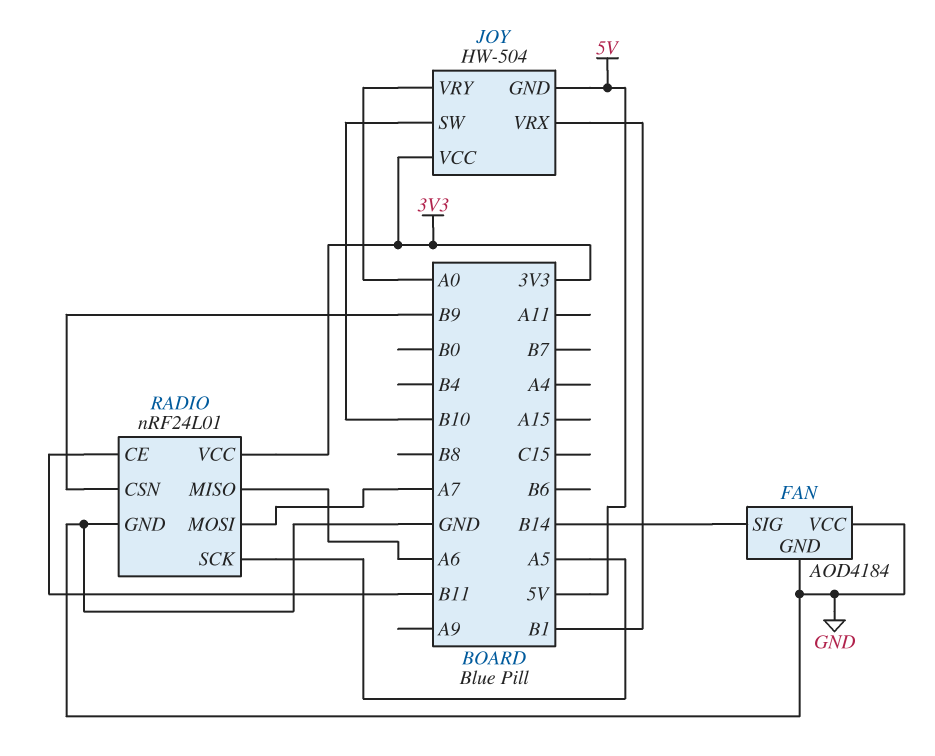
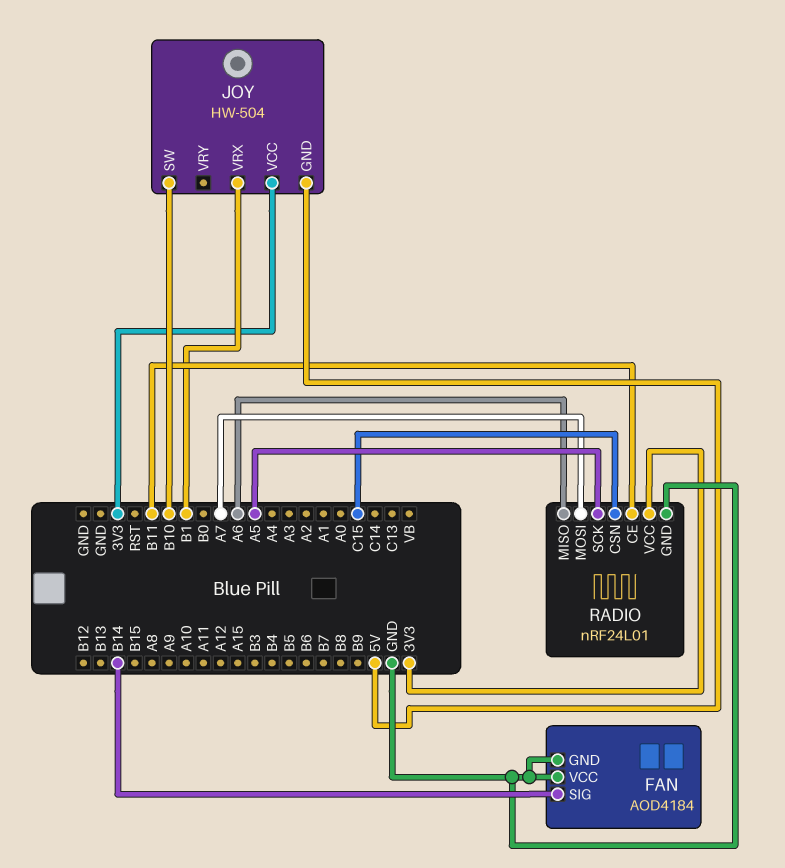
JOY pin VRY: A0 -> none
RADIO pin CSN: B9 -> C15

